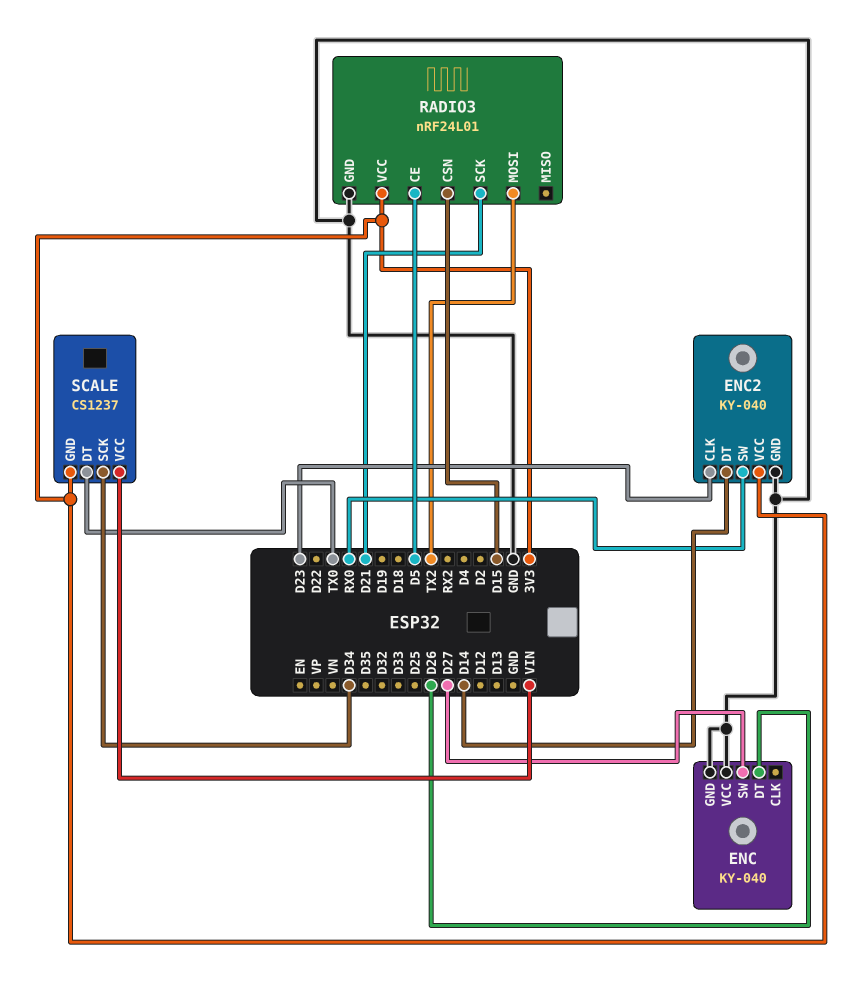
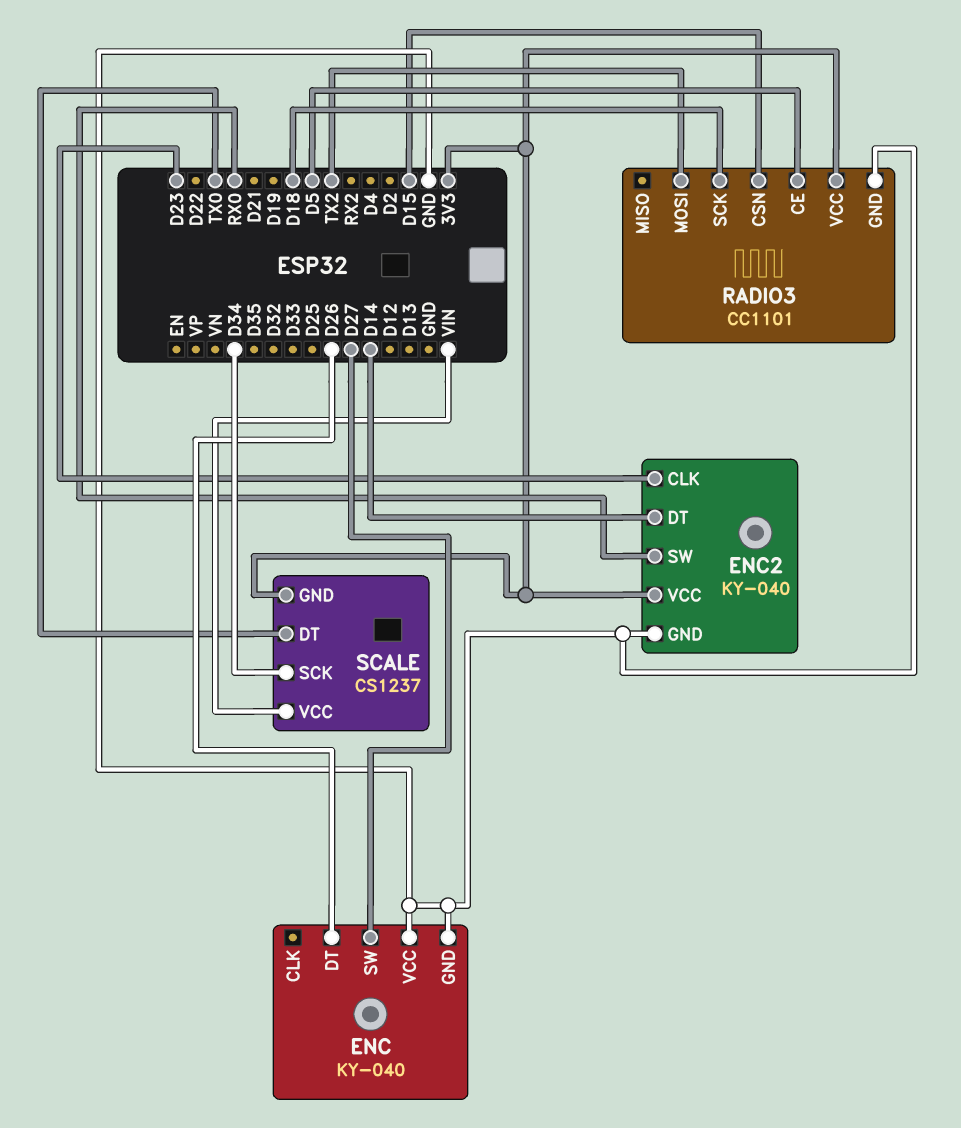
RADIO3: nRF24L01 -> CC1101
RADIO3 pin SCK: D21 -> D18

